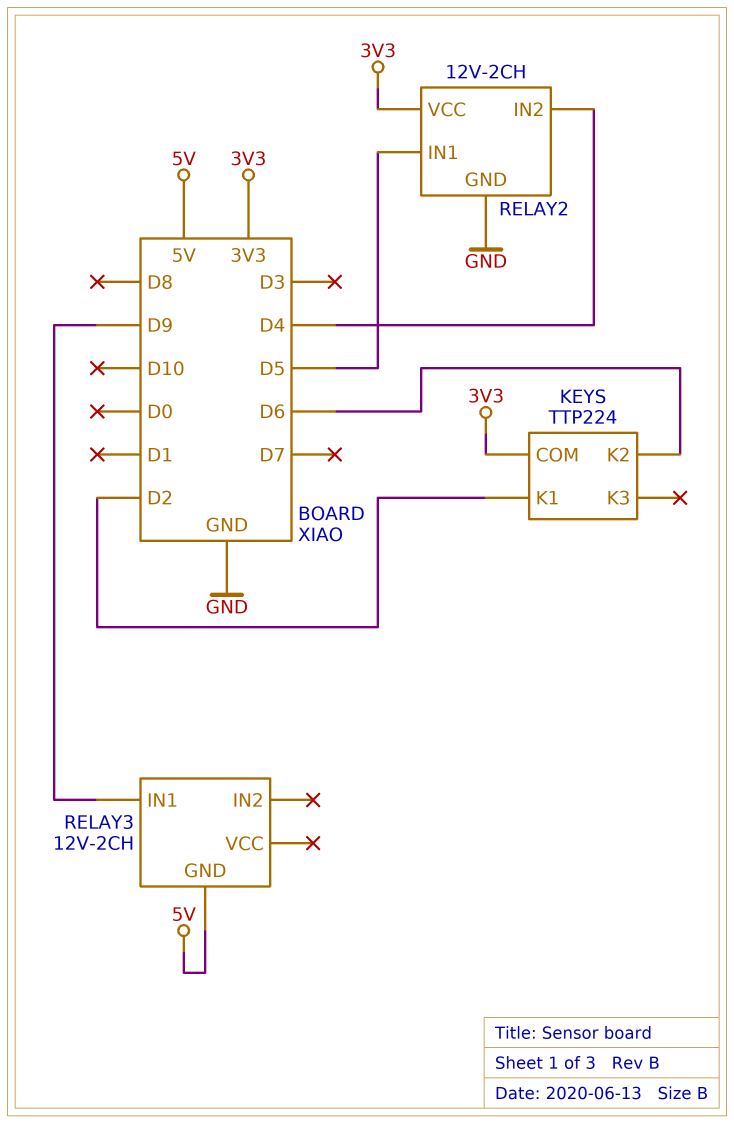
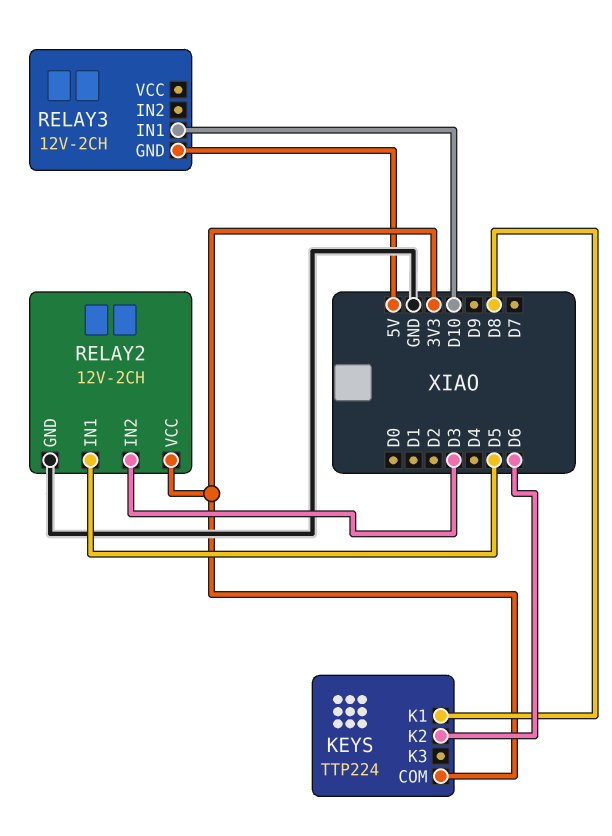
KEYS pin K1: D2 -> D8
RELAY2 pin IN2: D4 -> D3
RELAY3 pin IN1: D9 -> D10

